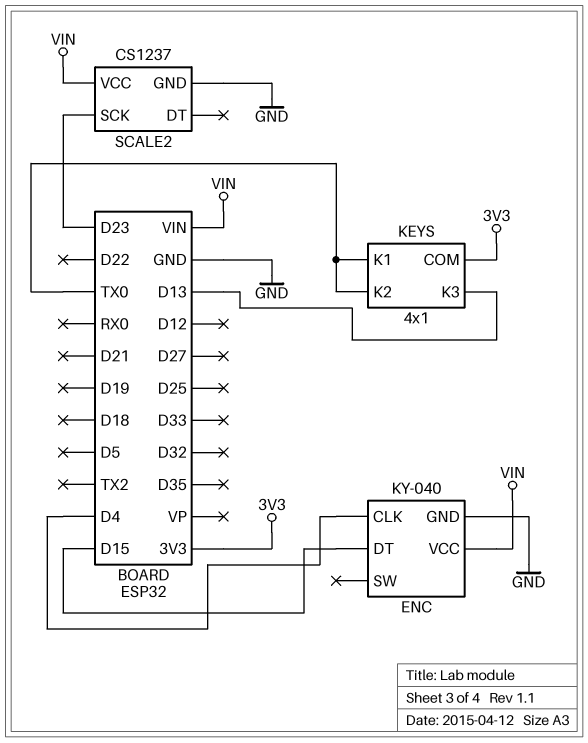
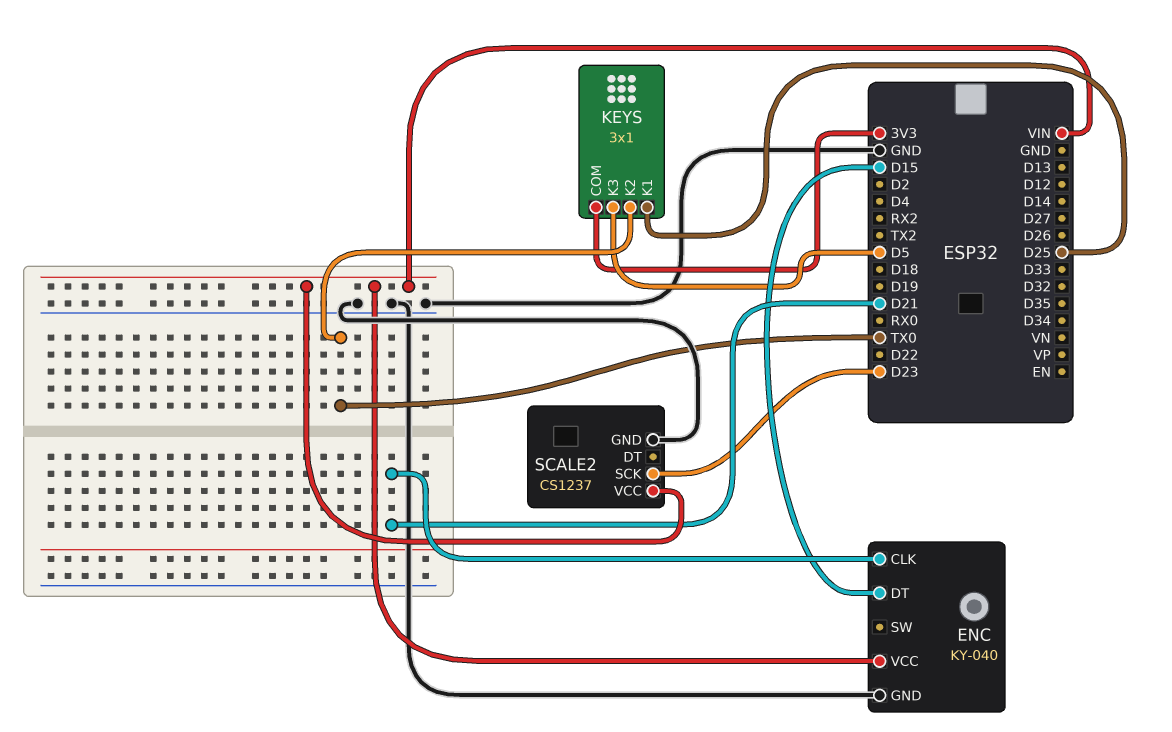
ENC pin CLK: D4 -> D21
KEYS: 4x1 -> 3x1
KEYS pin K1: TX0 -> D25
KEYS pin K3: D13 -> D5

